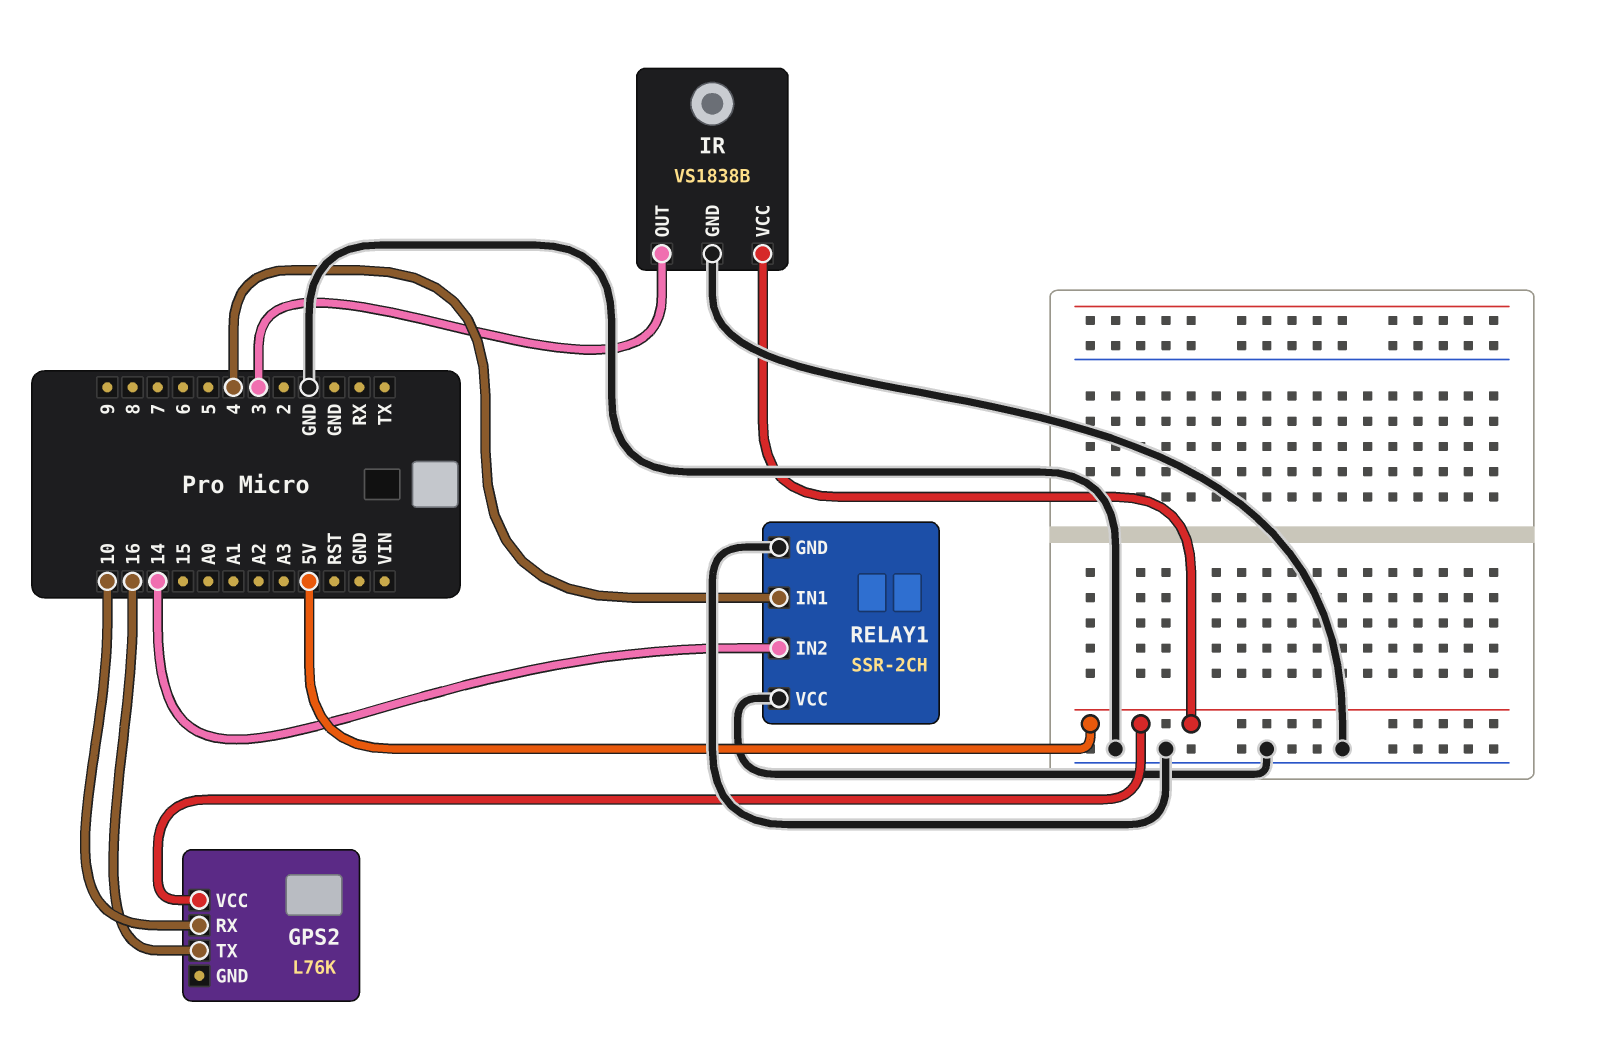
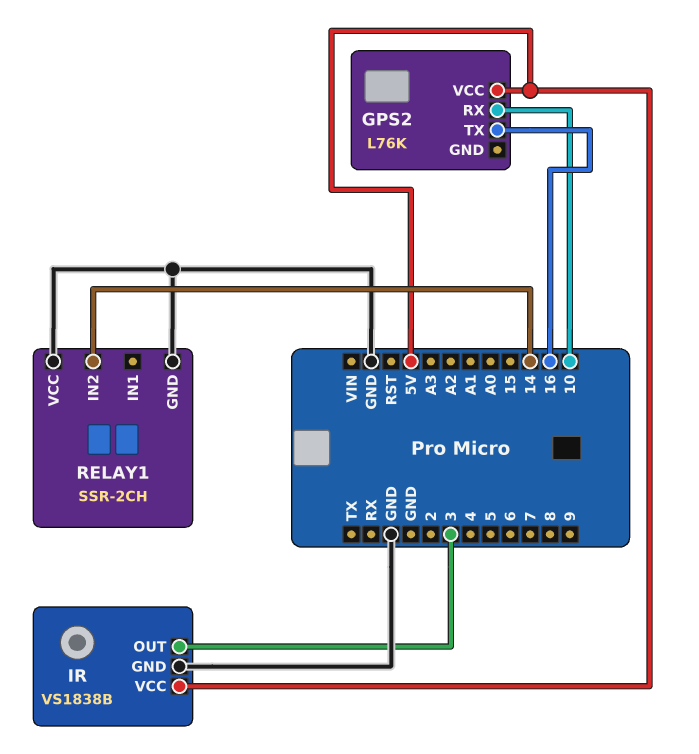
RELAY1 pin IN1: 4 -> none

